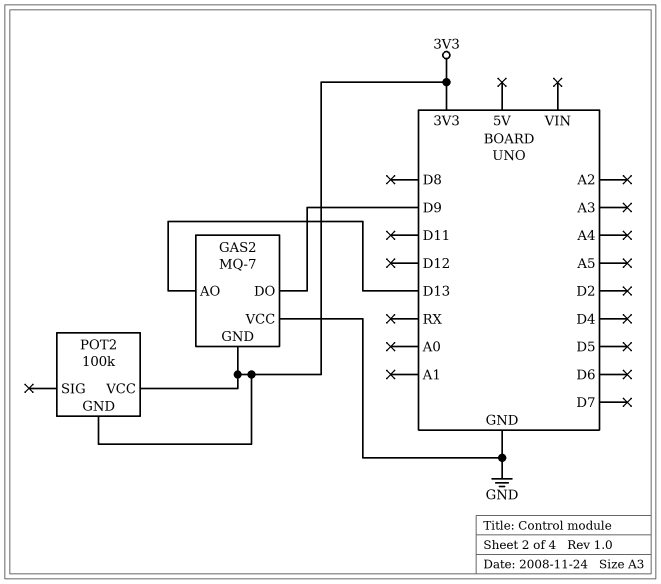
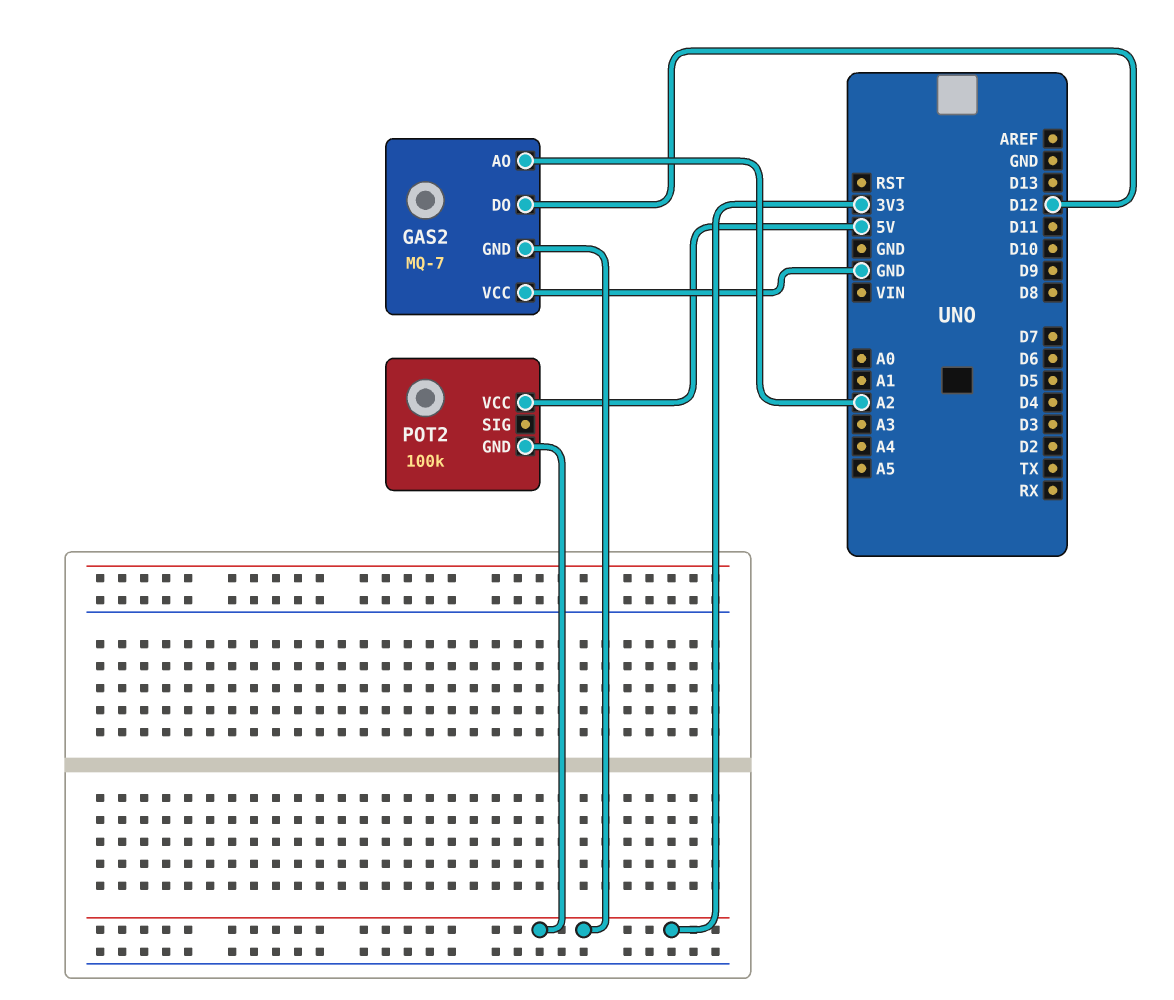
GAS2 pin AO: D13 -> A2
GAS2 pin DO: D9 -> D12
POT2 pin VCC: 3V3 -> 5V

